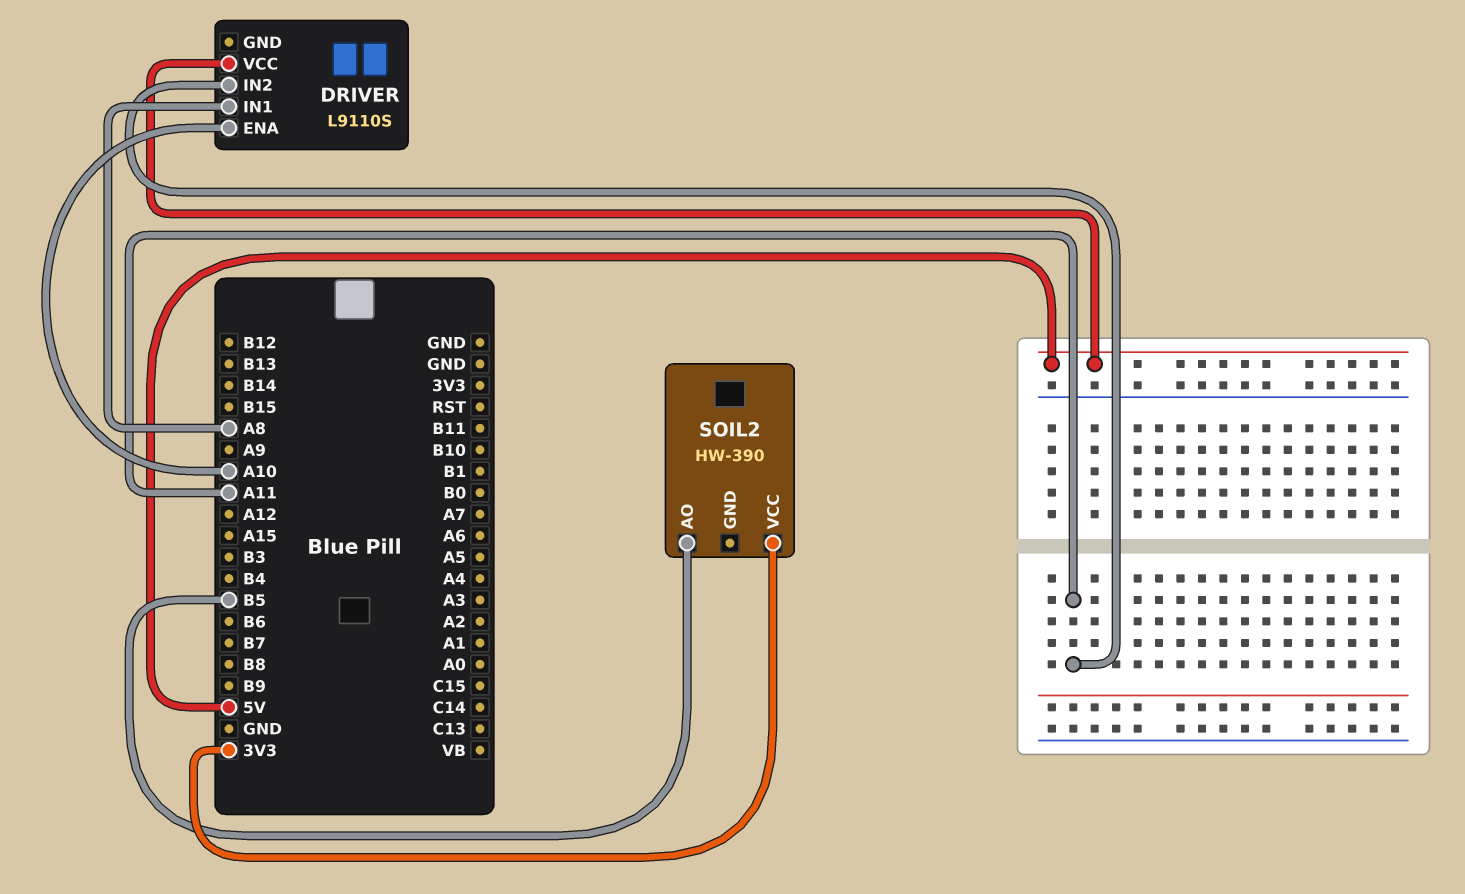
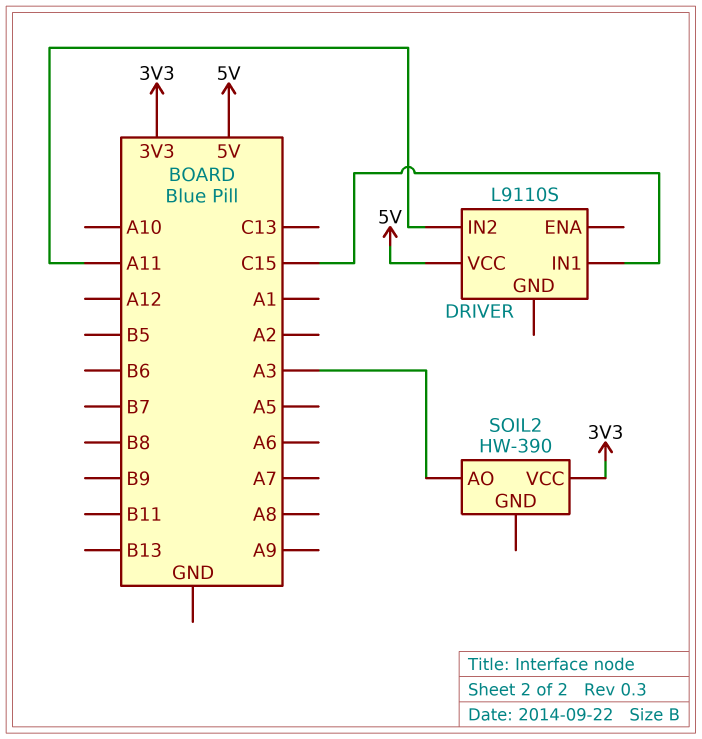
DRIVER pin ENA: A10 -> none
DRIVER pin IN1: A8 -> C15
SOIL2 pin AO: B5 -> A3

